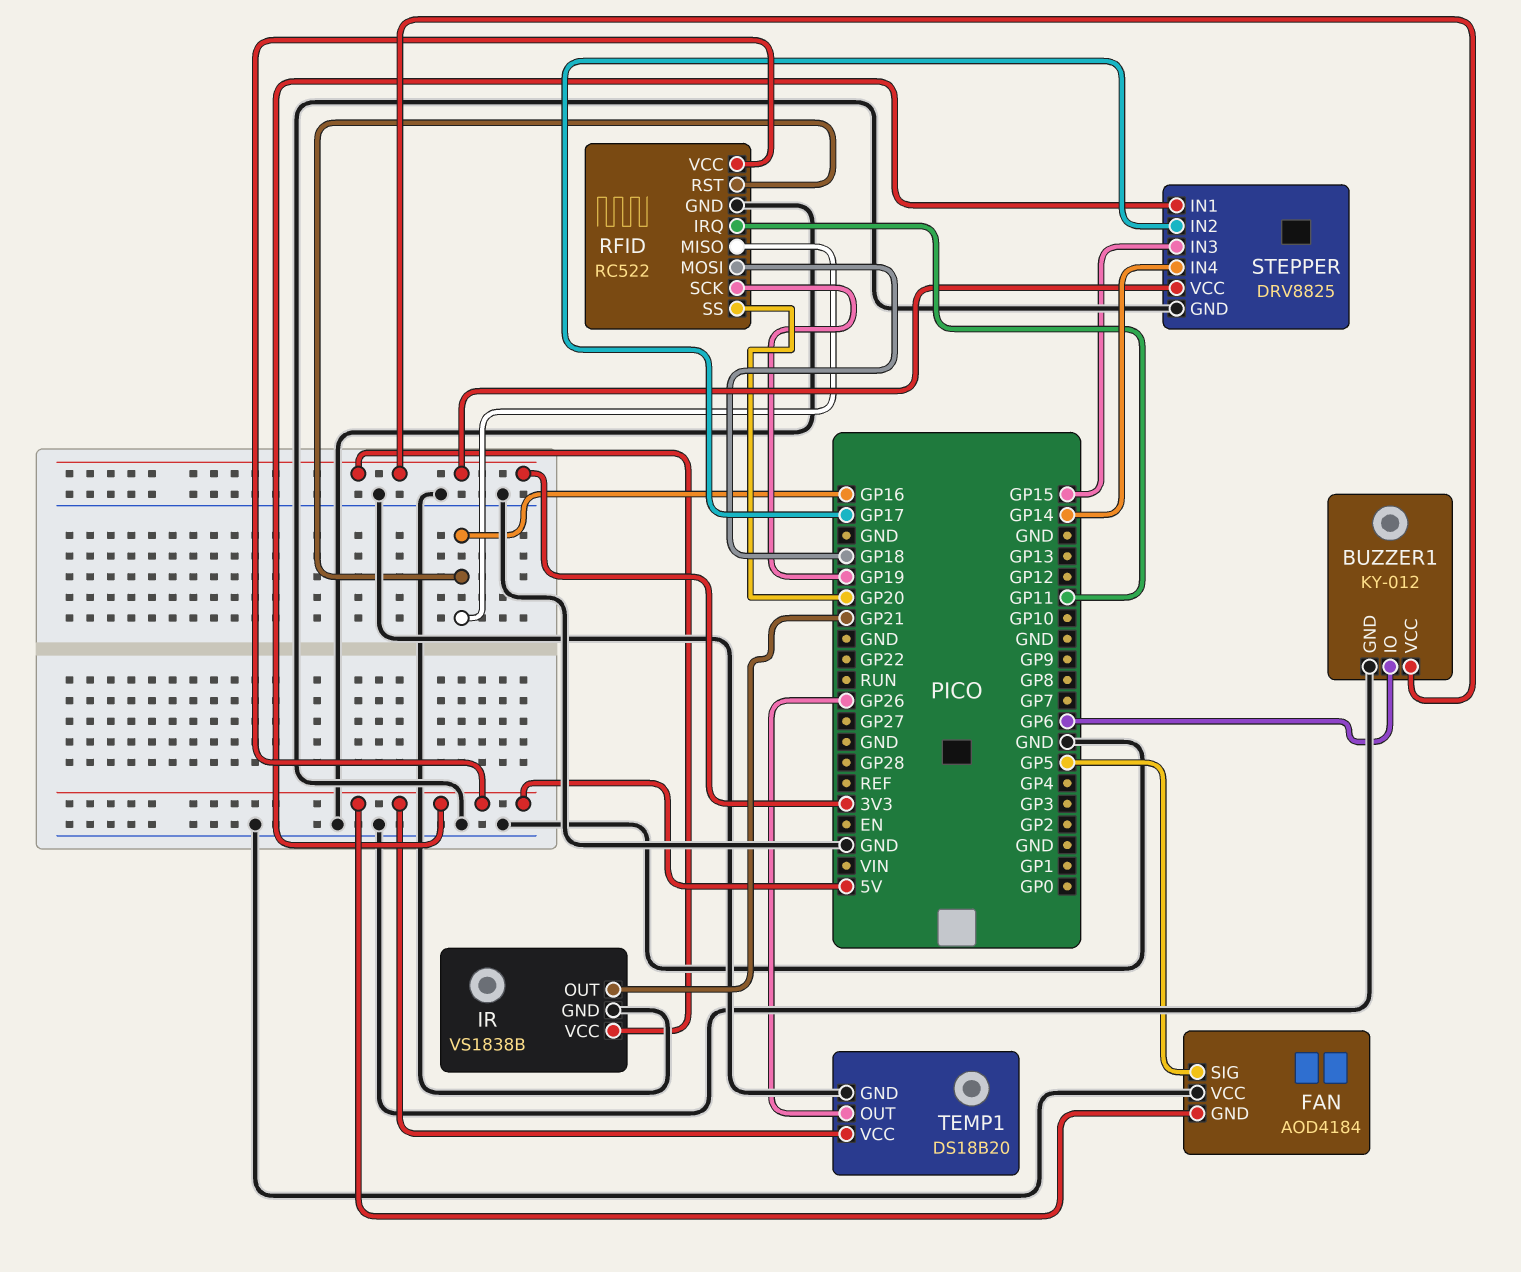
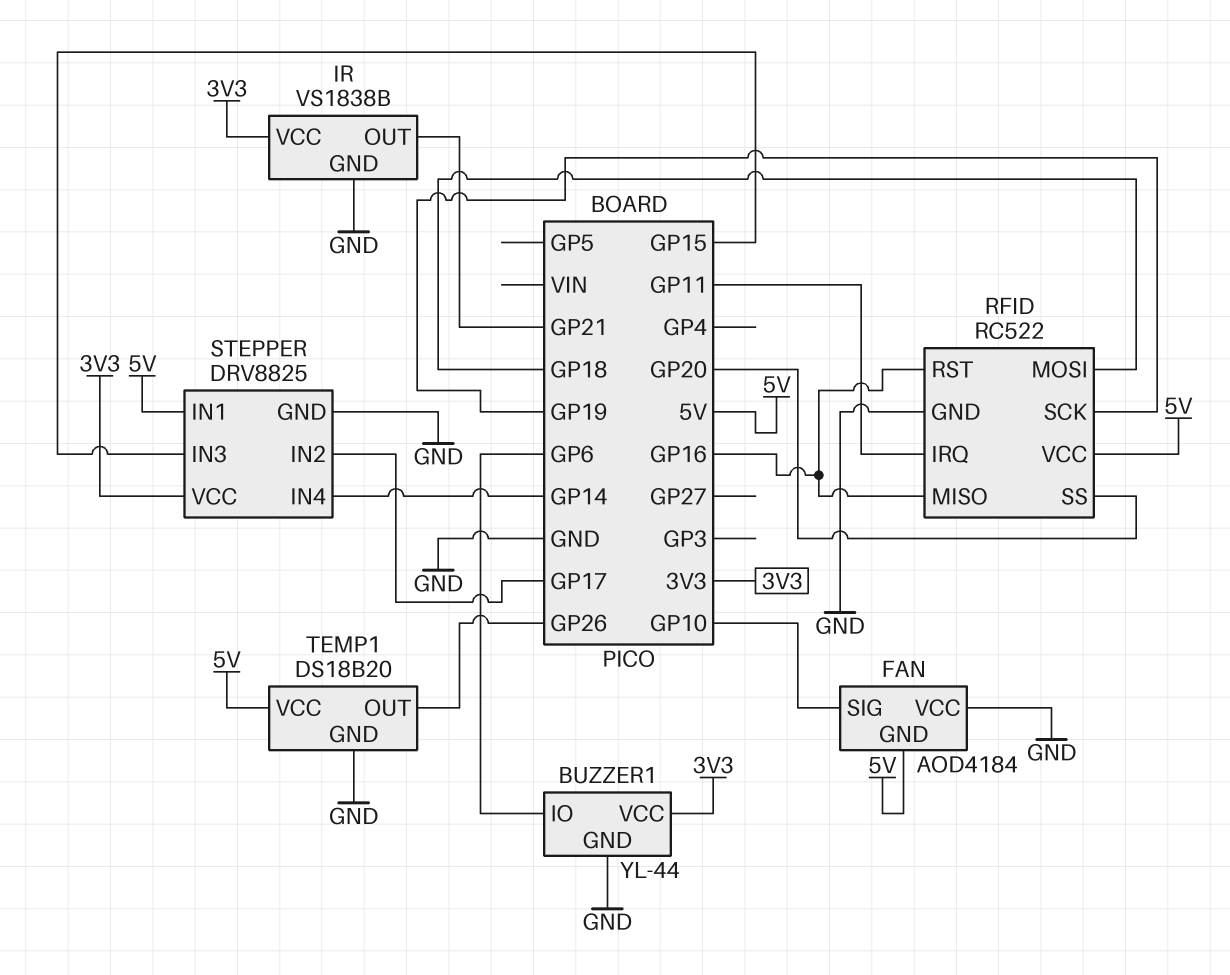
BUZZER1: KY-012 -> YL-44
FAN pin SIG: GP5 -> GP10

